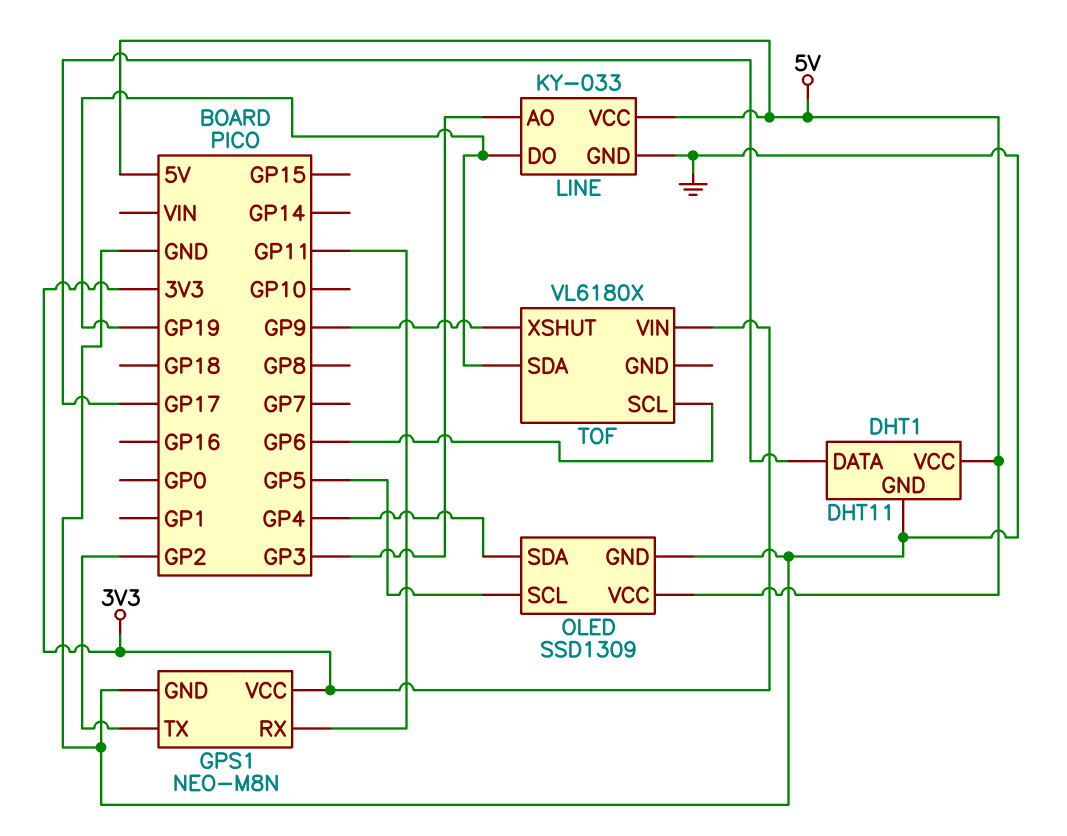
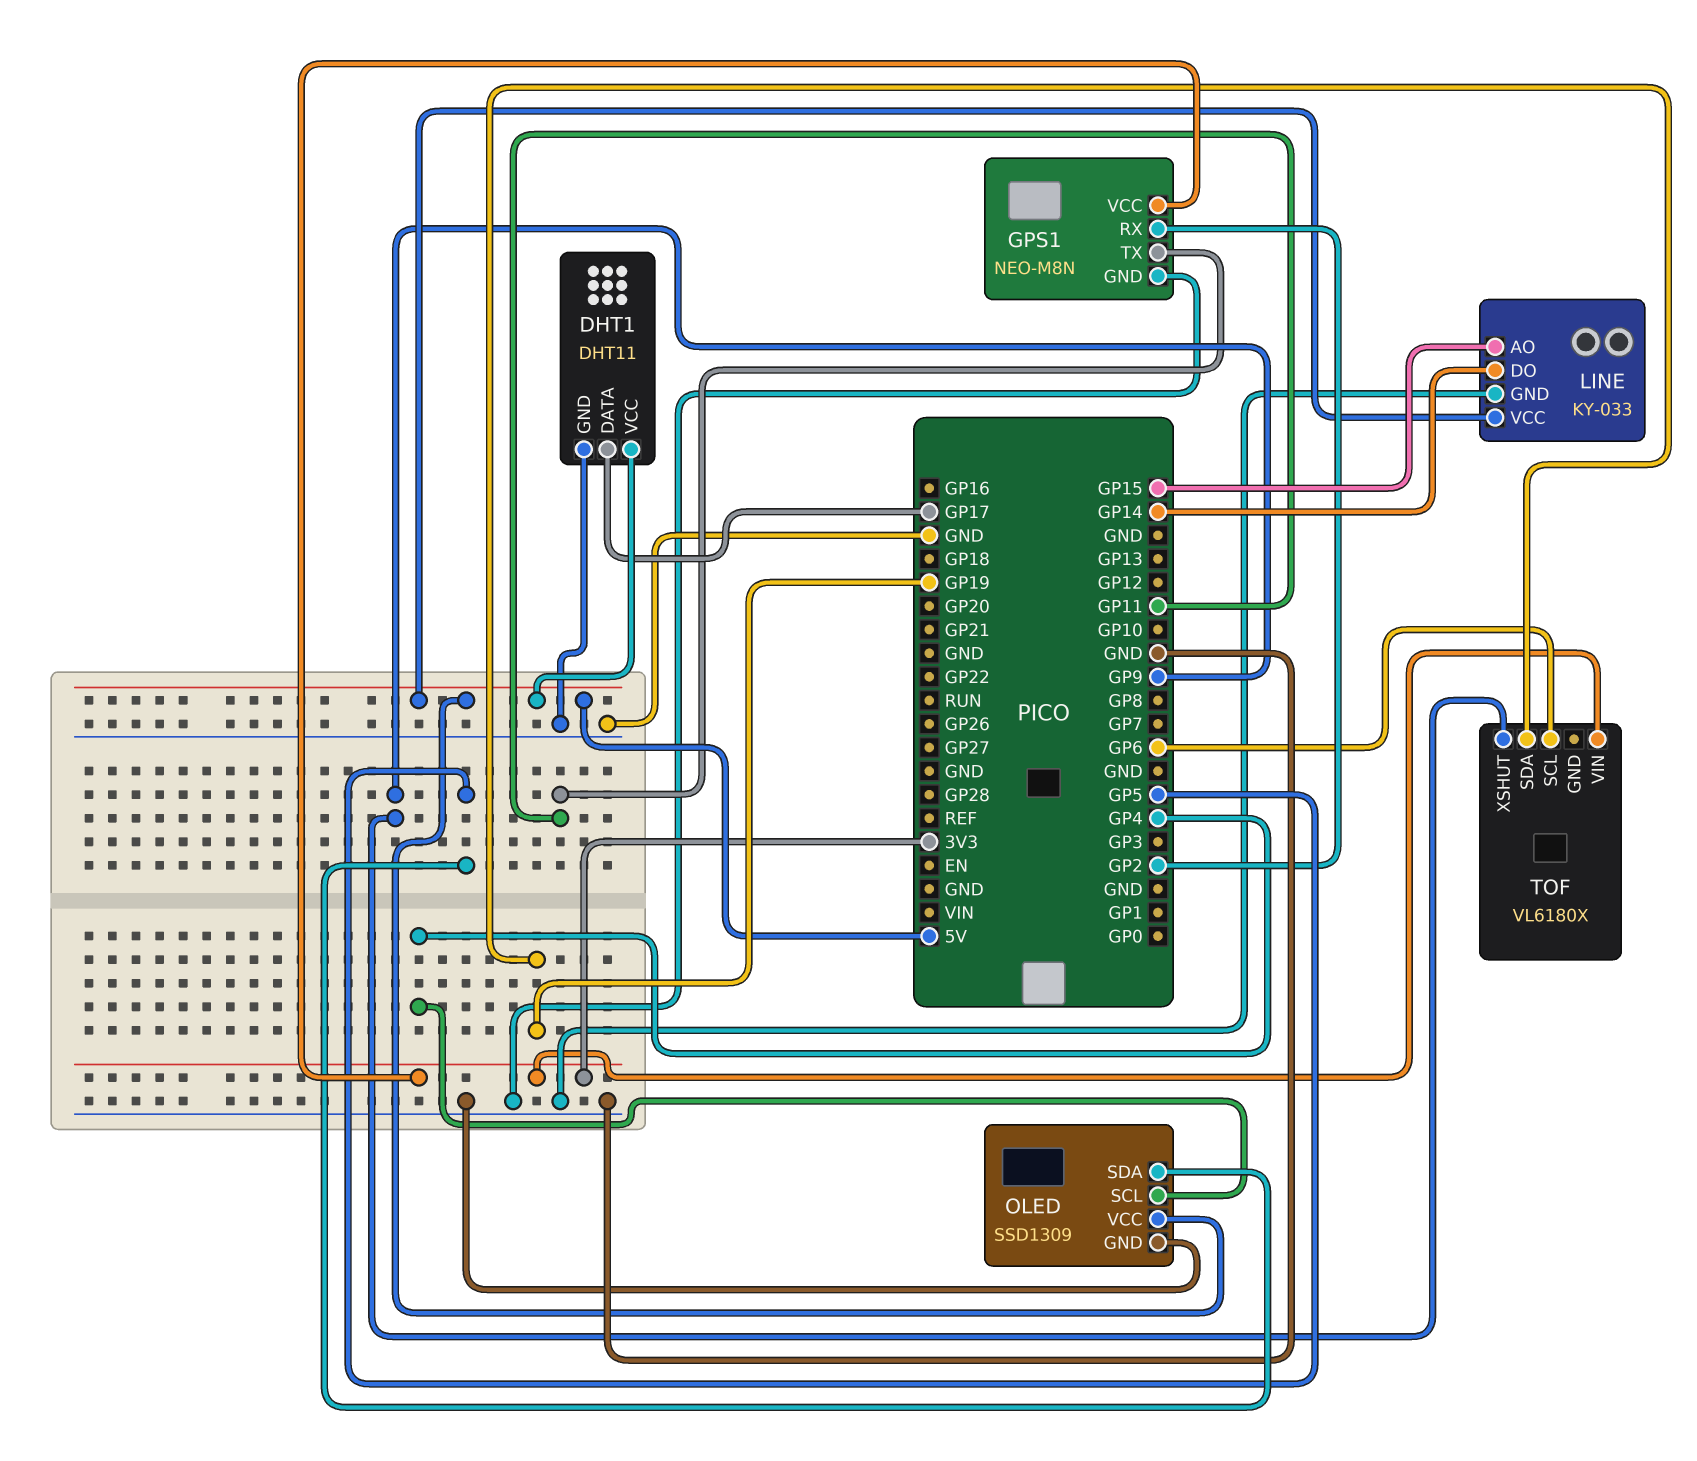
GPS1 pin RX: GP11 -> GP2
GPS1 pin TX: GP2 -> GP11
LINE pin AO: GP3 -> GP15
LINE pin DO: GP19 -> GP14
OLED pin SCL: GP5 -> GP4
OLED pin SDA: GP4 -> GP5

